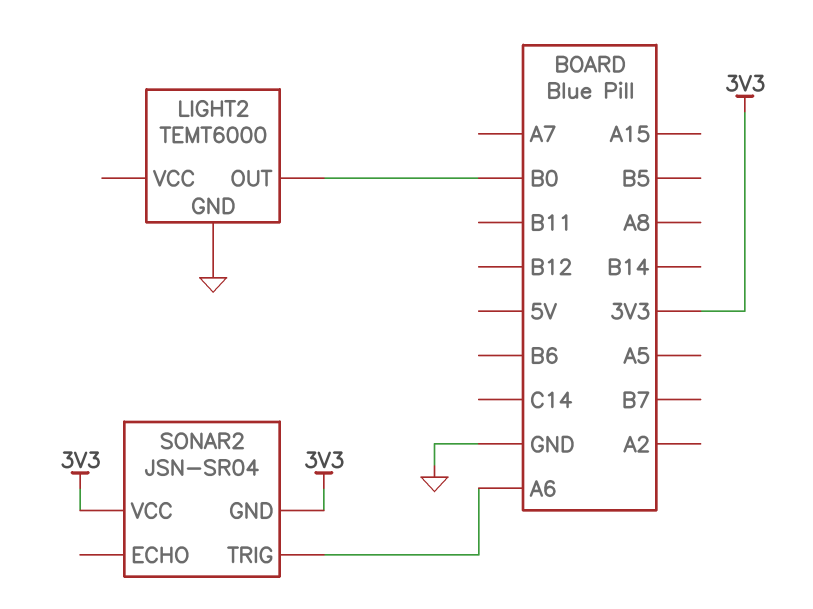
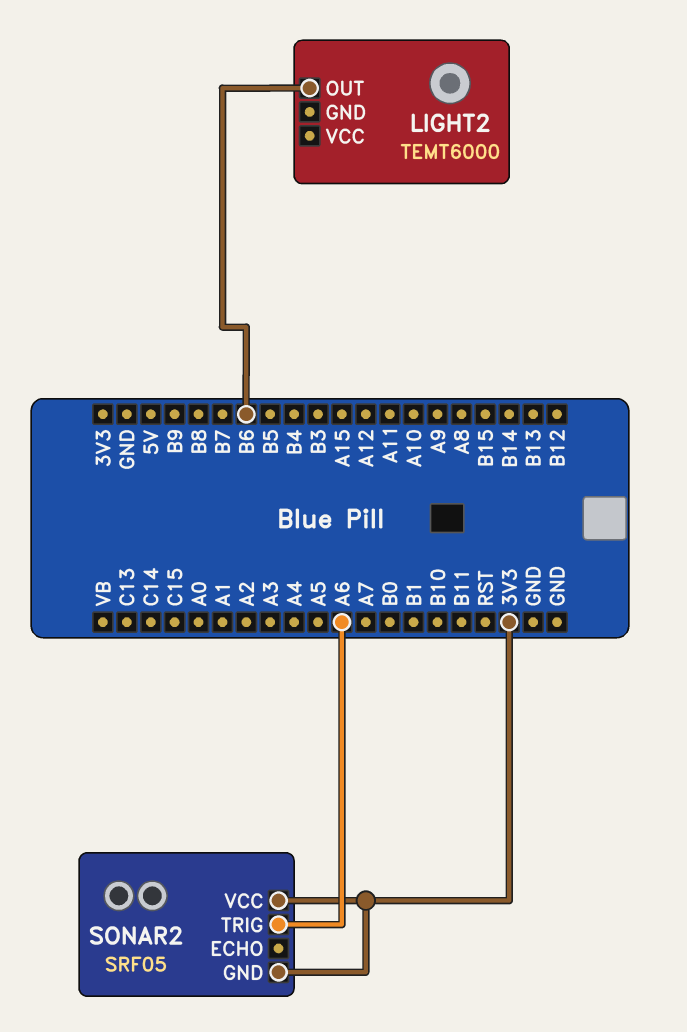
LIGHT2 pin GND: GND -> none
LIGHT2 pin OUT: B0 -> B6
SONAR2: JSN-SR04 -> SRF05

